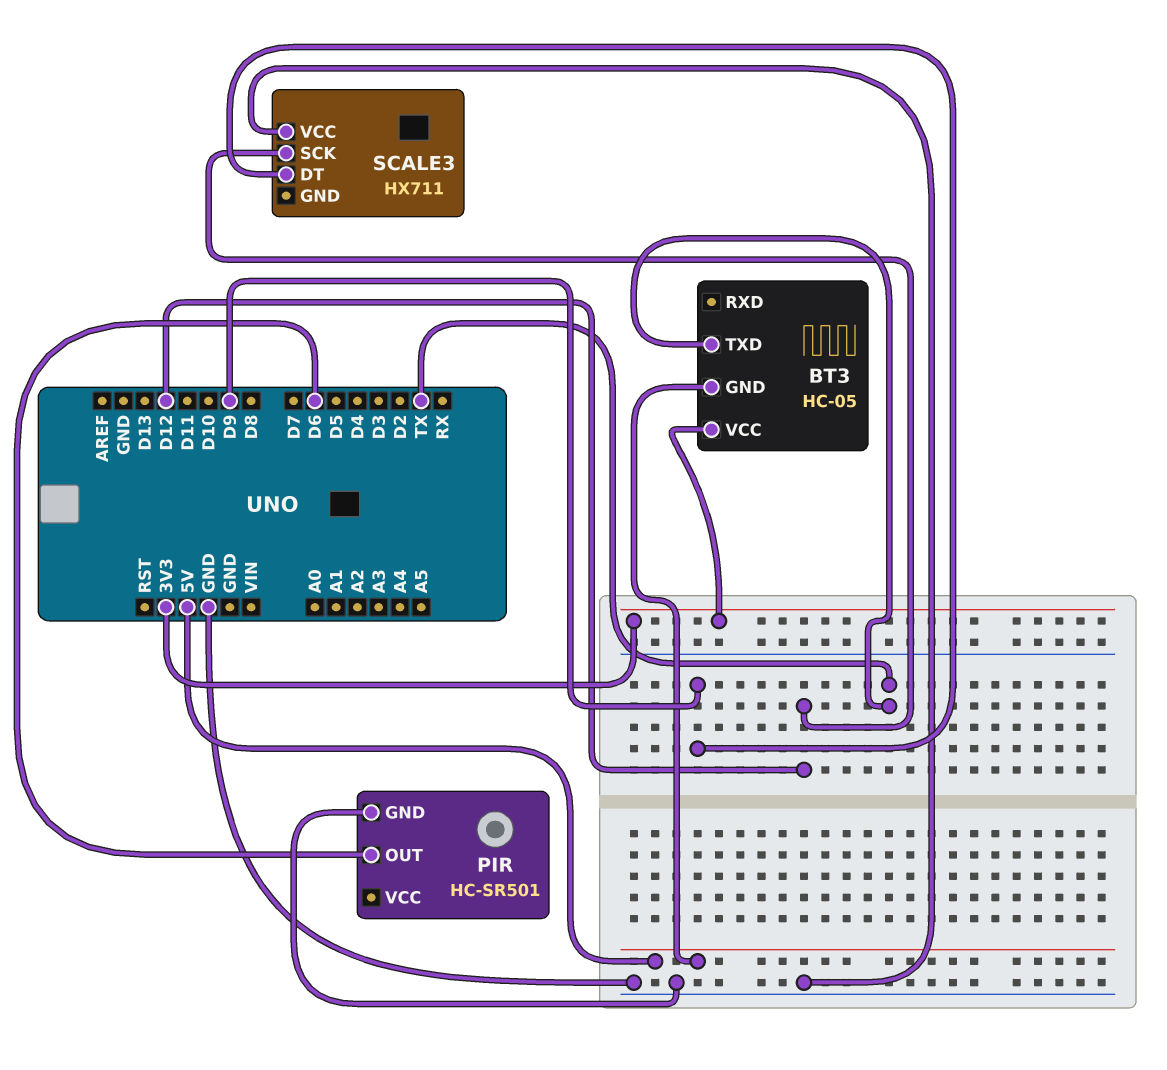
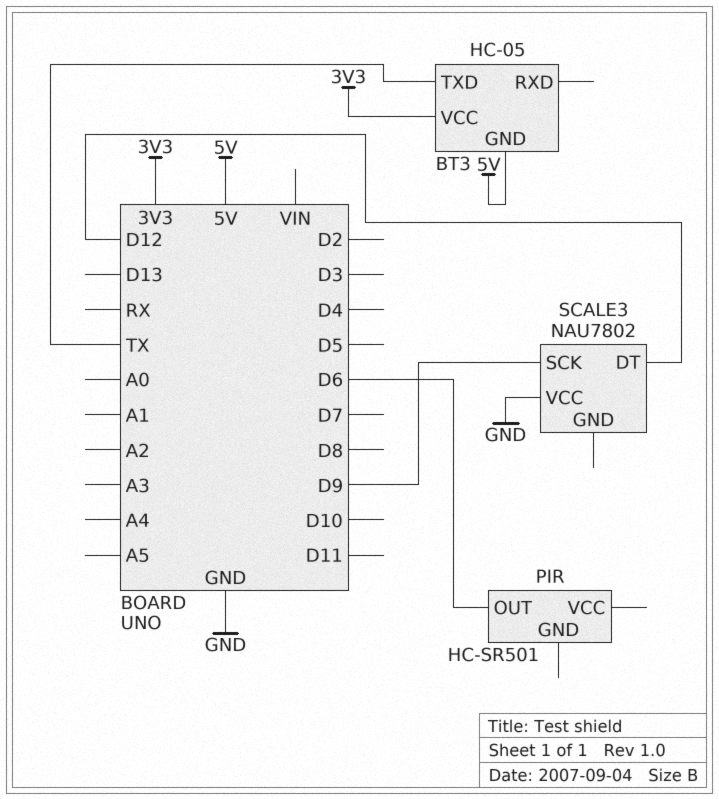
PIR pin GND: GND -> none
SCALE3: HX711 -> NAU7802
SCALE3 pin DT: D9 -> D12
SCALE3 pin SCK: D12 -> D9

